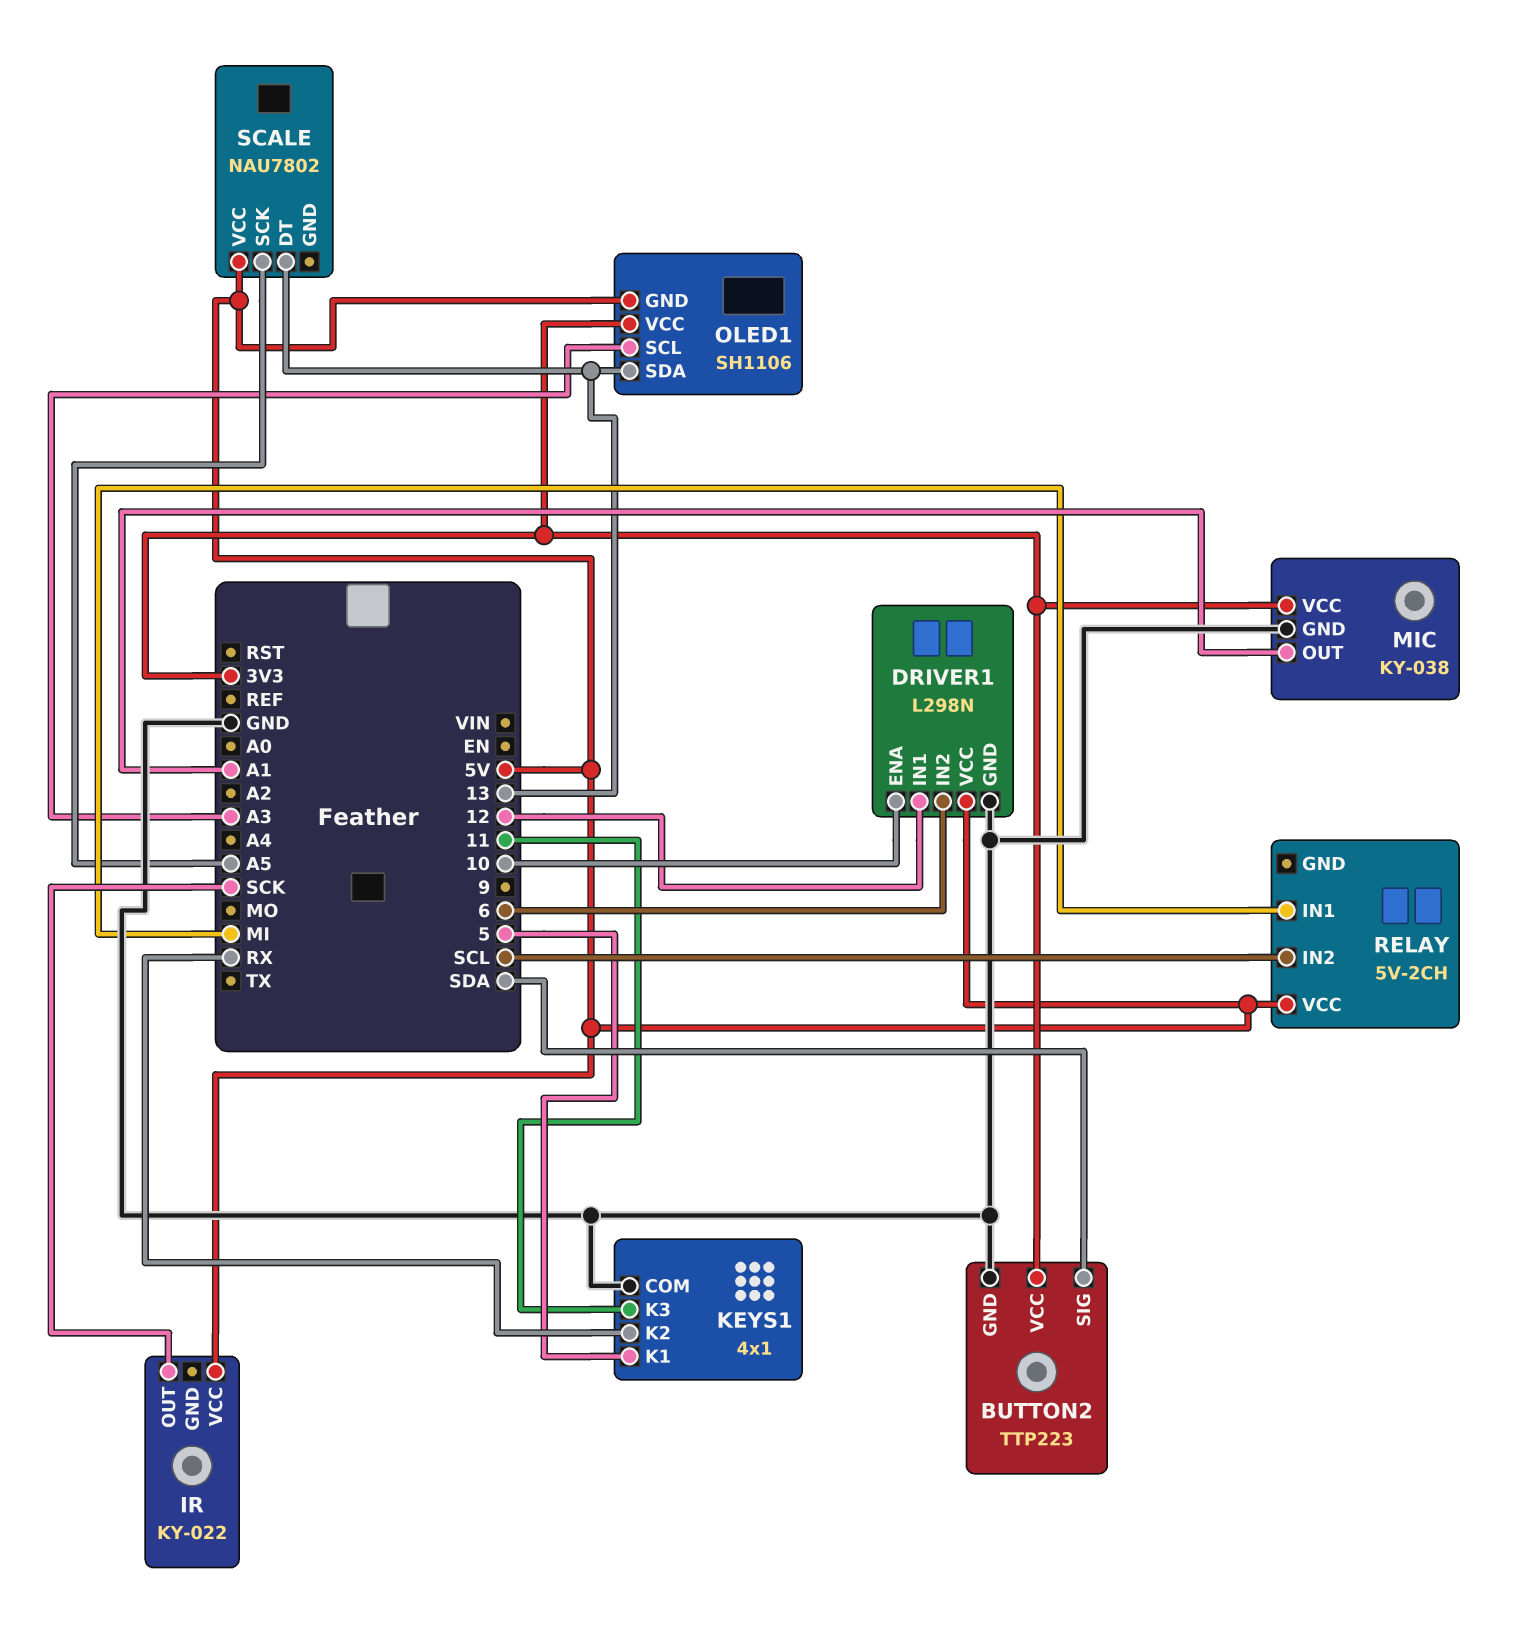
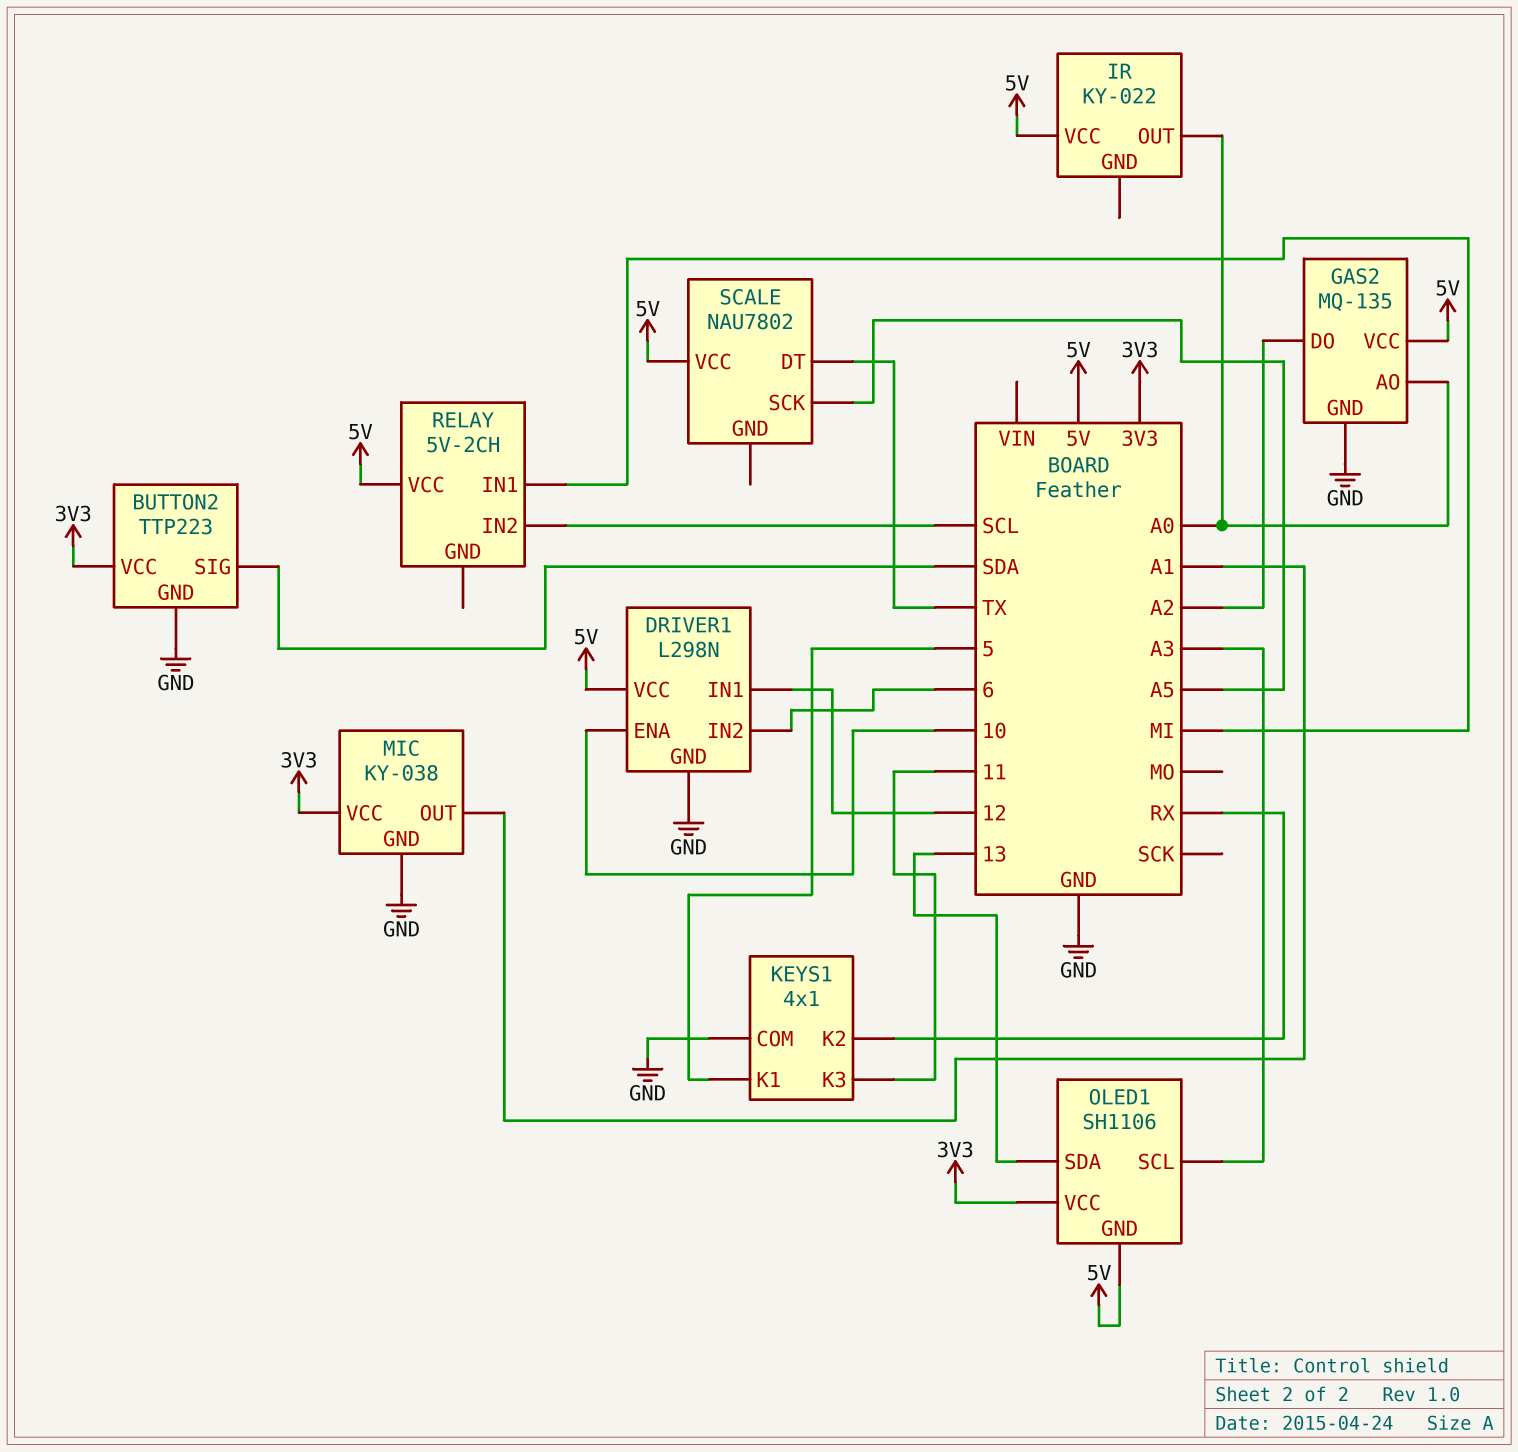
GAS2: none -> MQ-135
GAS2 pin AO: none -> A0
GAS2 pin DO: none -> A2
GAS2 pin GND: none -> GND
GAS2 pin VCC: none -> 5V
IR pin OUT: SCK -> A0
SCALE pin DT: 13 -> TX

